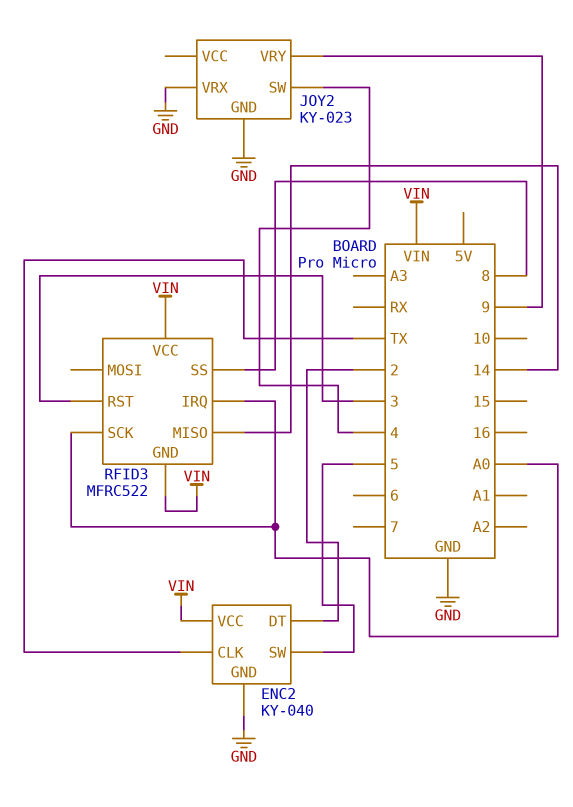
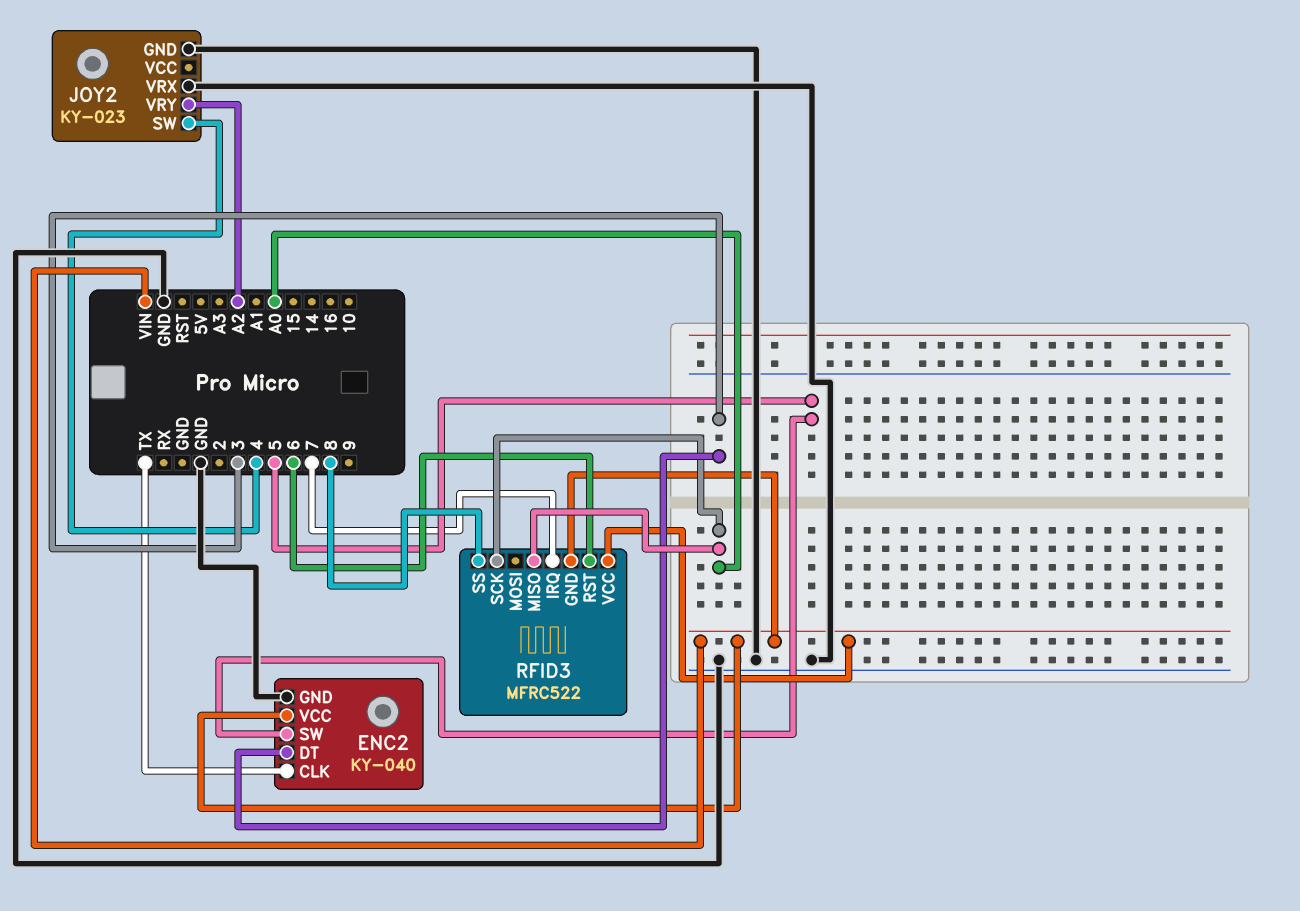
ENC2 pin DT: 2 -> 3
JOY2 pin VRY: 9 -> A2
RFID3 pin IRQ: A0 -> 7
RFID3 pin MISO: 14 -> A0
RFID3 pin RST: 3 -> 6

